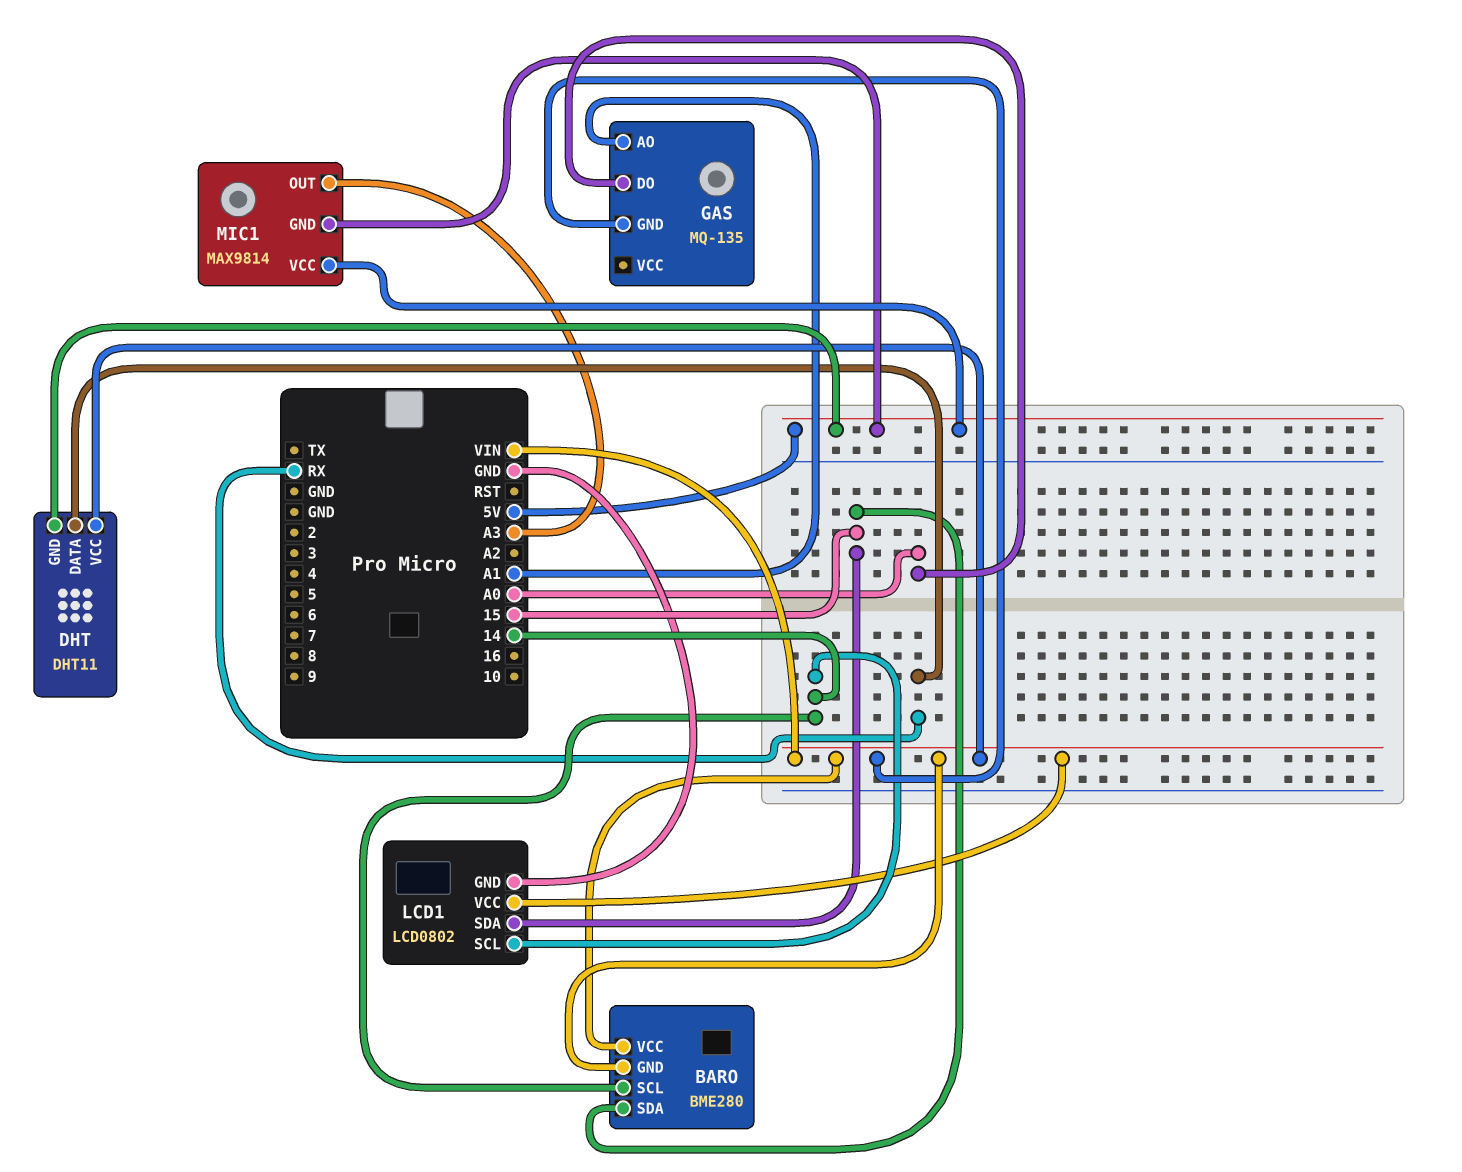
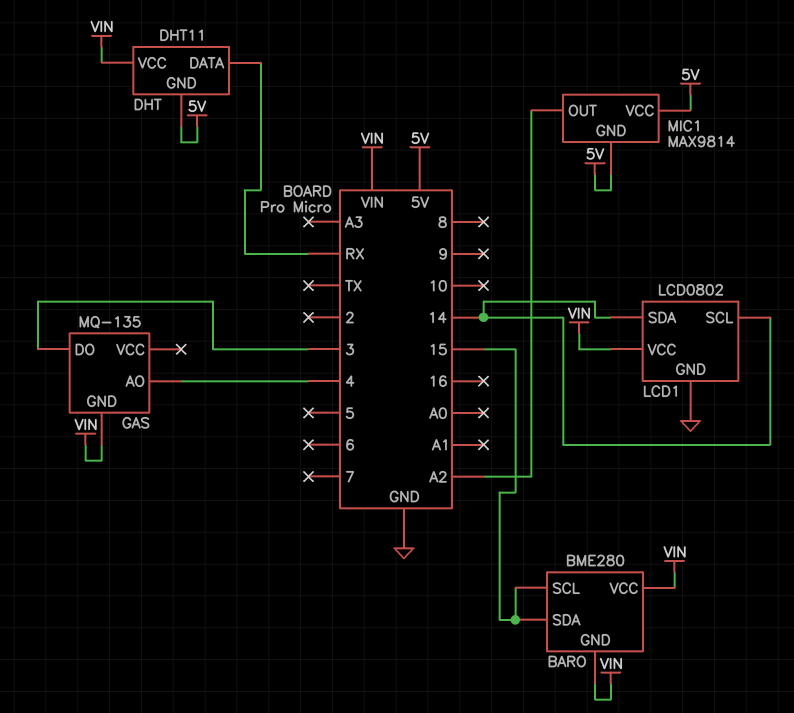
BARO pin SCL: 14 -> 15
GAS pin AO: A1 -> 4
GAS pin DO: A0 -> 3
LCD1 pin SDA: 15 -> 14
MIC1 pin OUT: A3 -> A2

